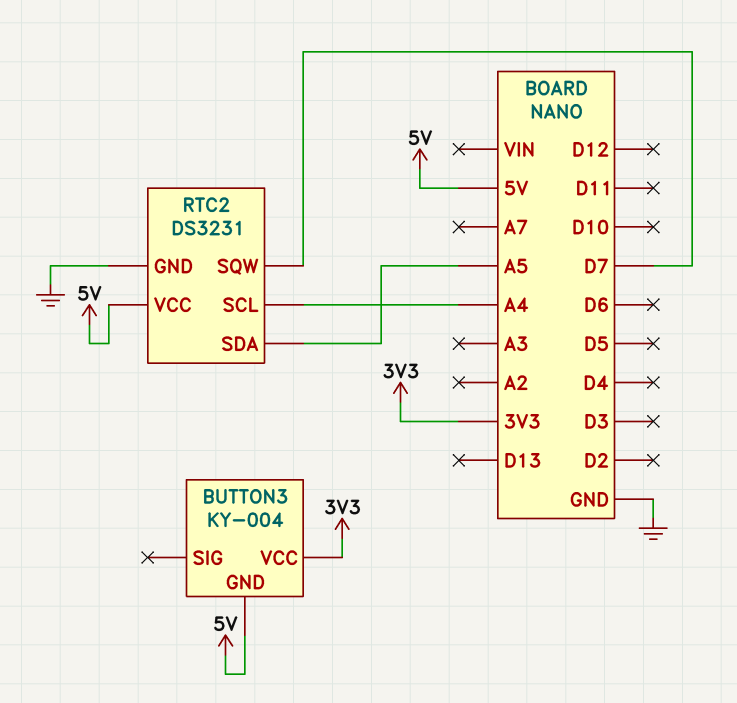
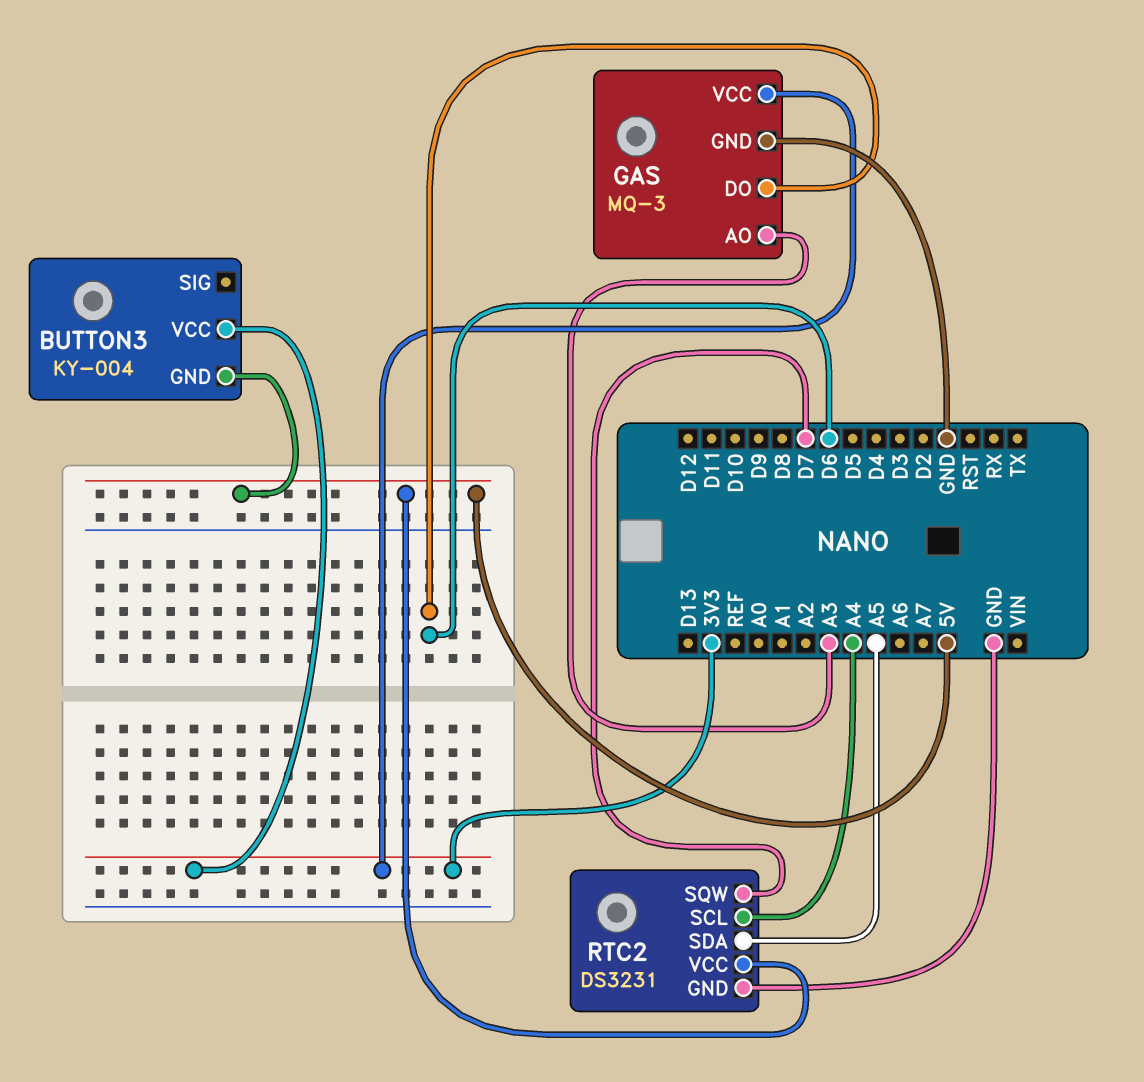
GAS: none -> MQ-3
GAS pin AO: none -> A3
GAS pin DO: none -> D6
GAS pin GND: none -> GND
GAS pin VCC: none -> 3V3

